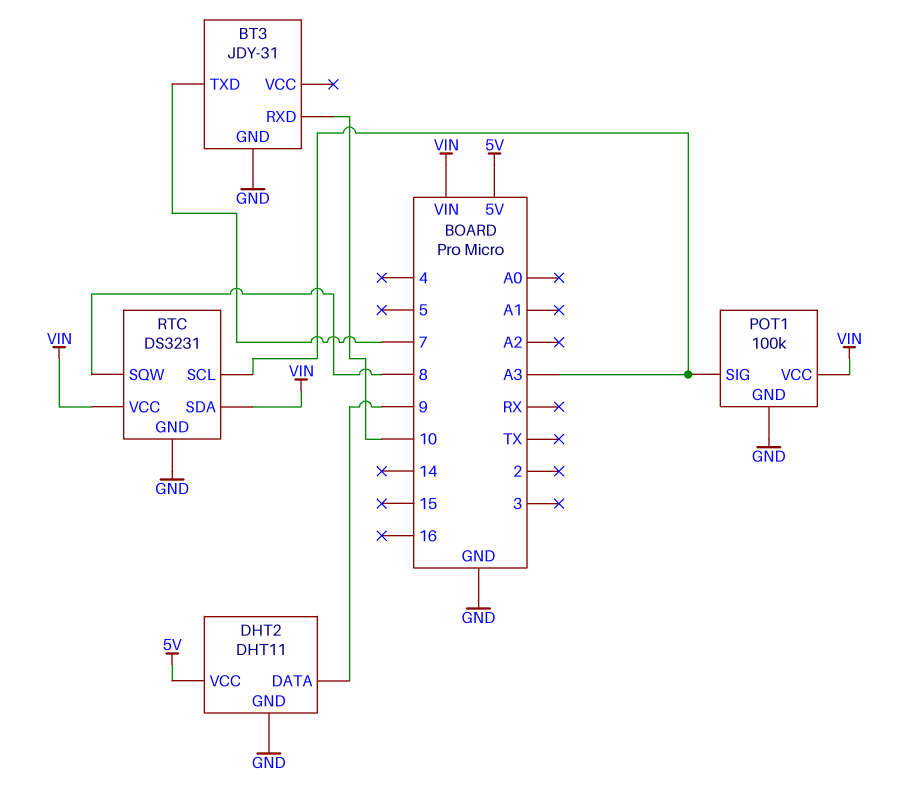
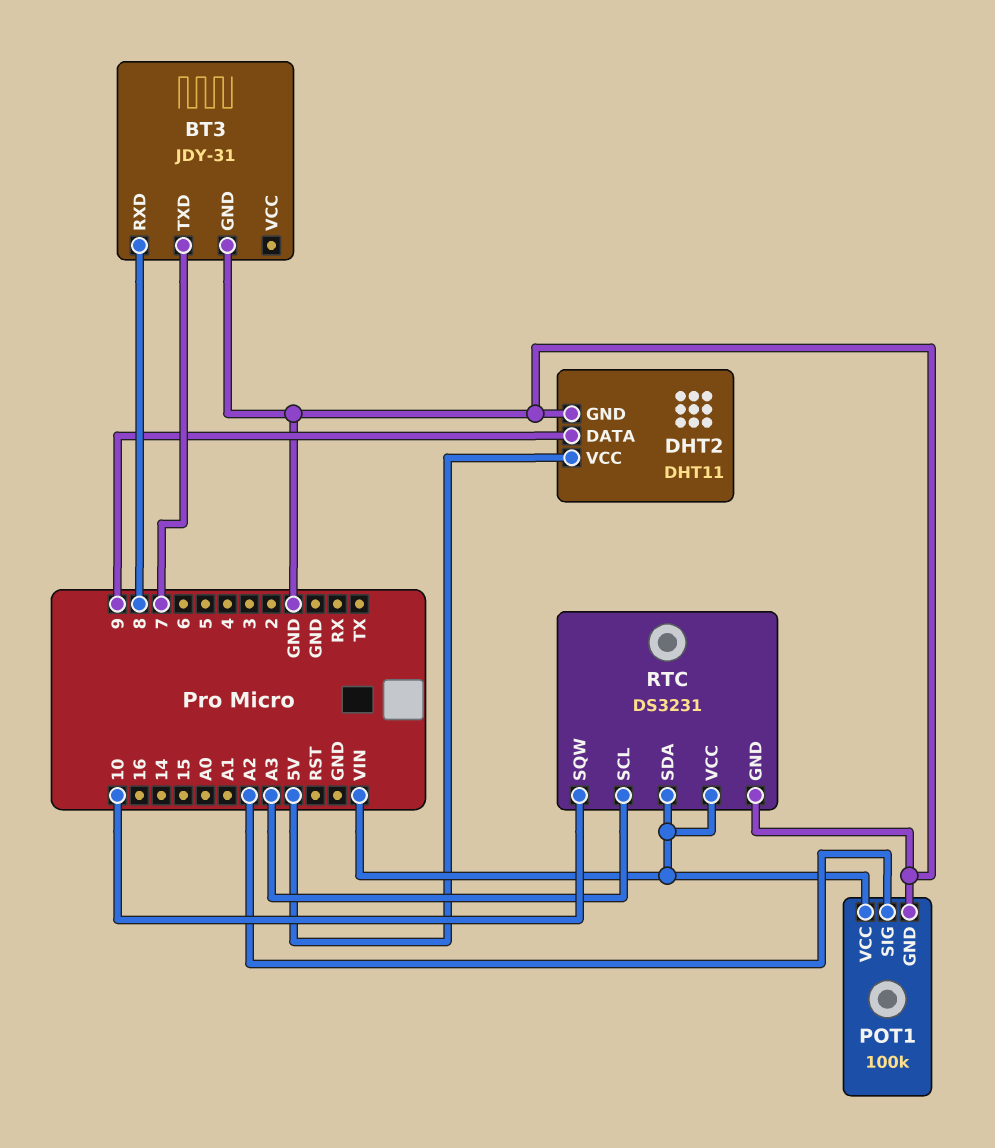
BT3 pin RXD: 10 -> 8
POT1 pin SIG: A3 -> A2
RTC pin SQW: 8 -> 10

